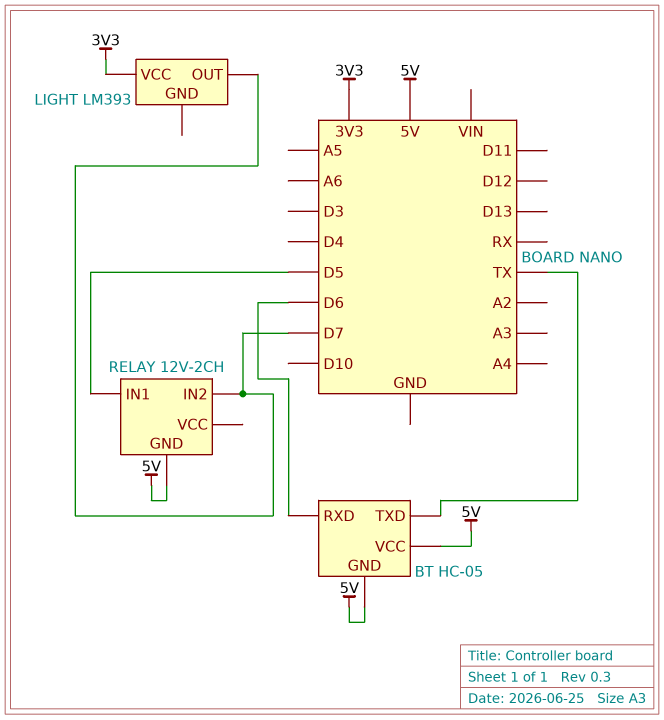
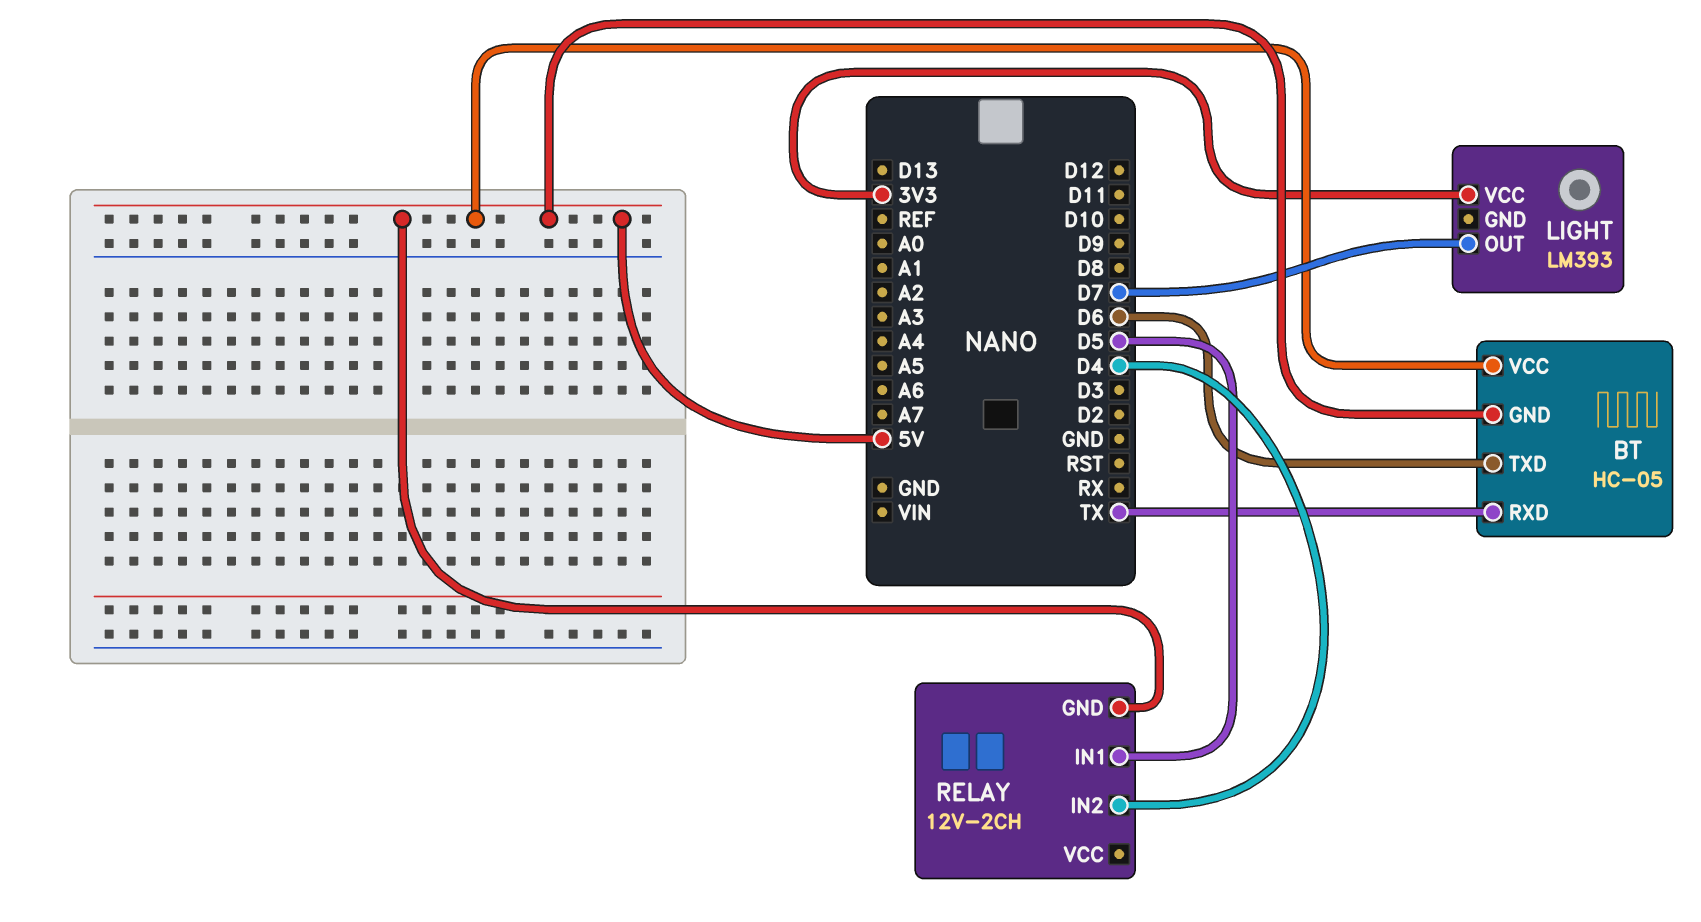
BT pin RXD: D6 -> TX
BT pin TXD: TX -> D6
RELAY pin IN2: D7 -> D4

